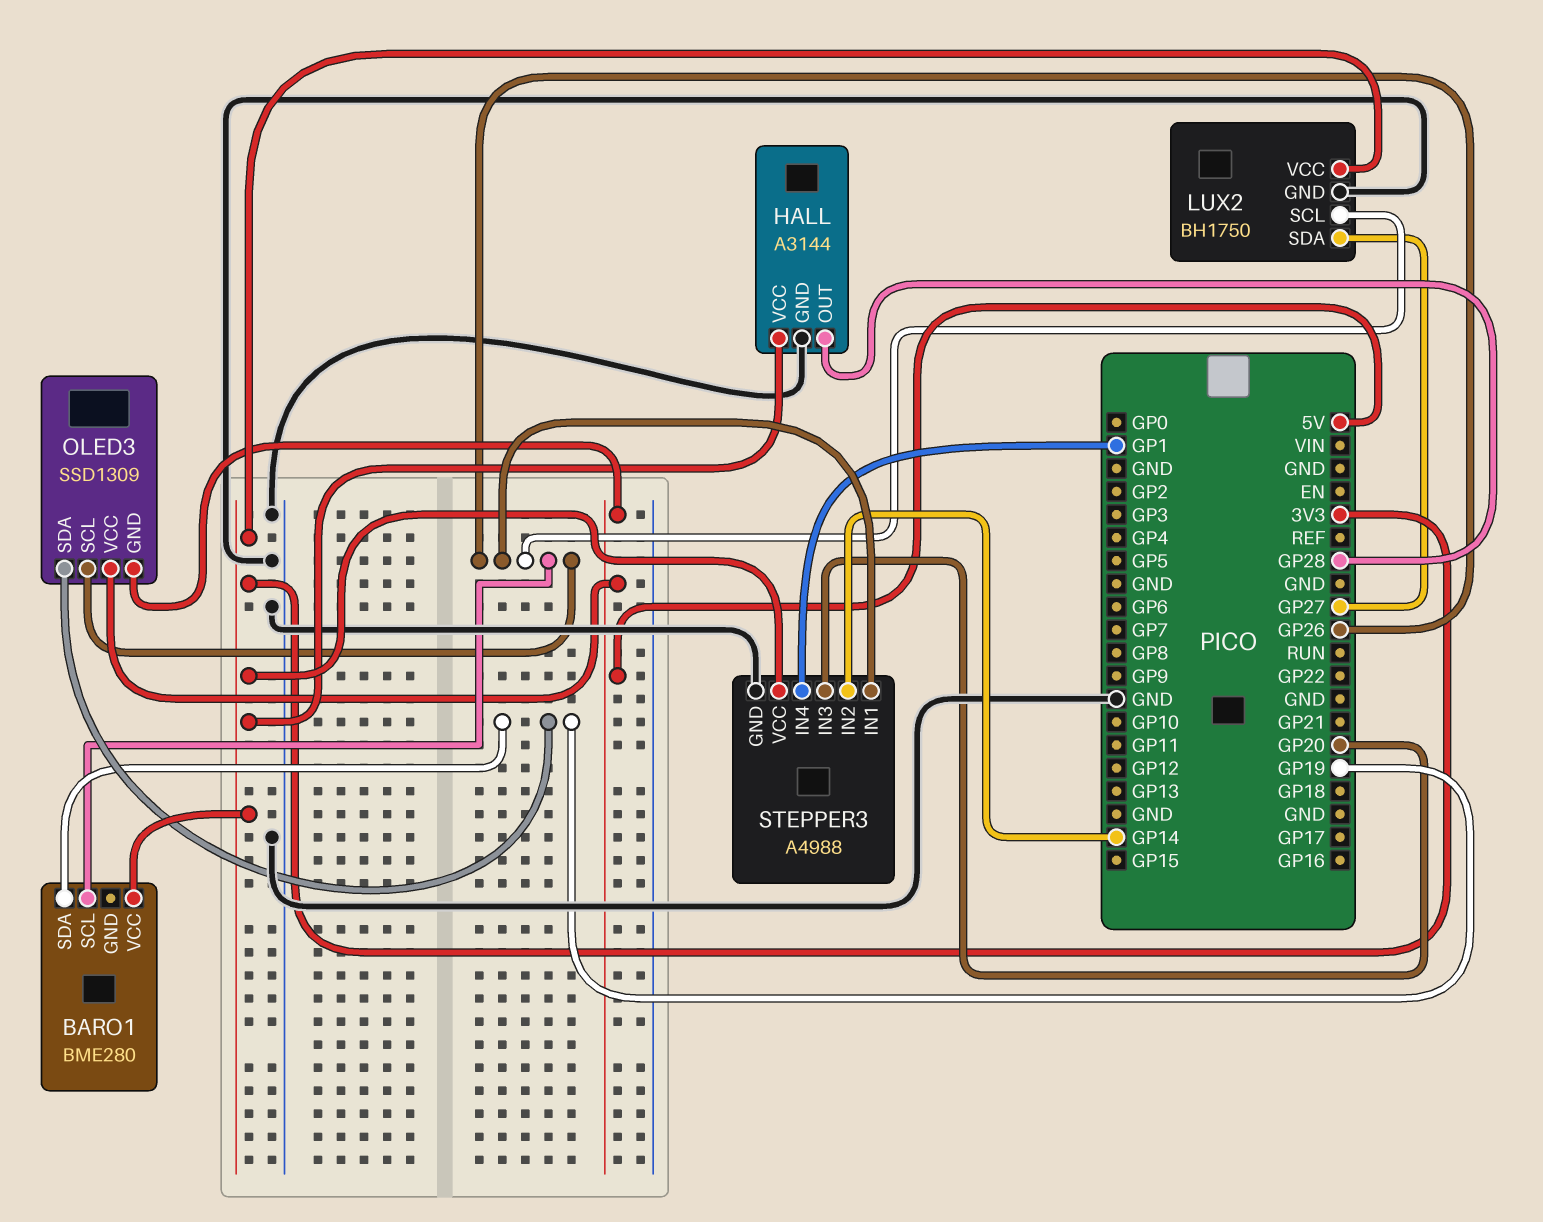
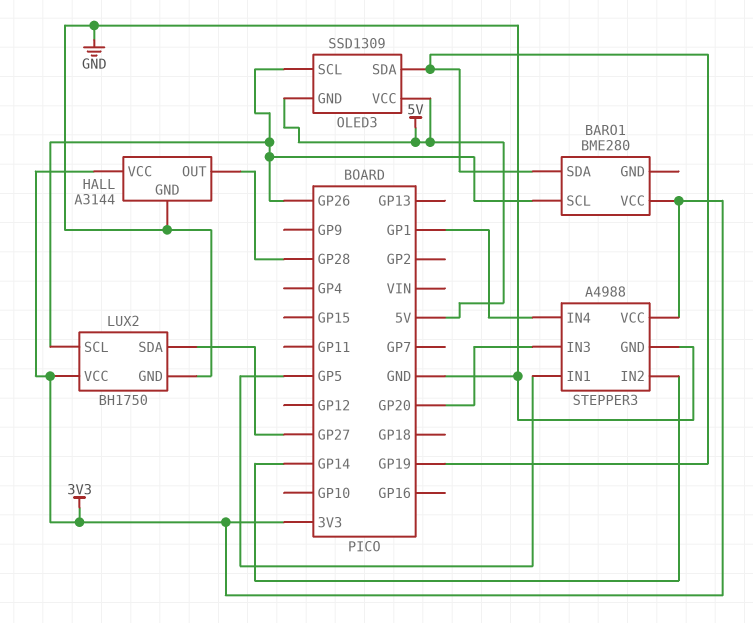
STEPPER3 pin IN1: GP26 -> GP5

